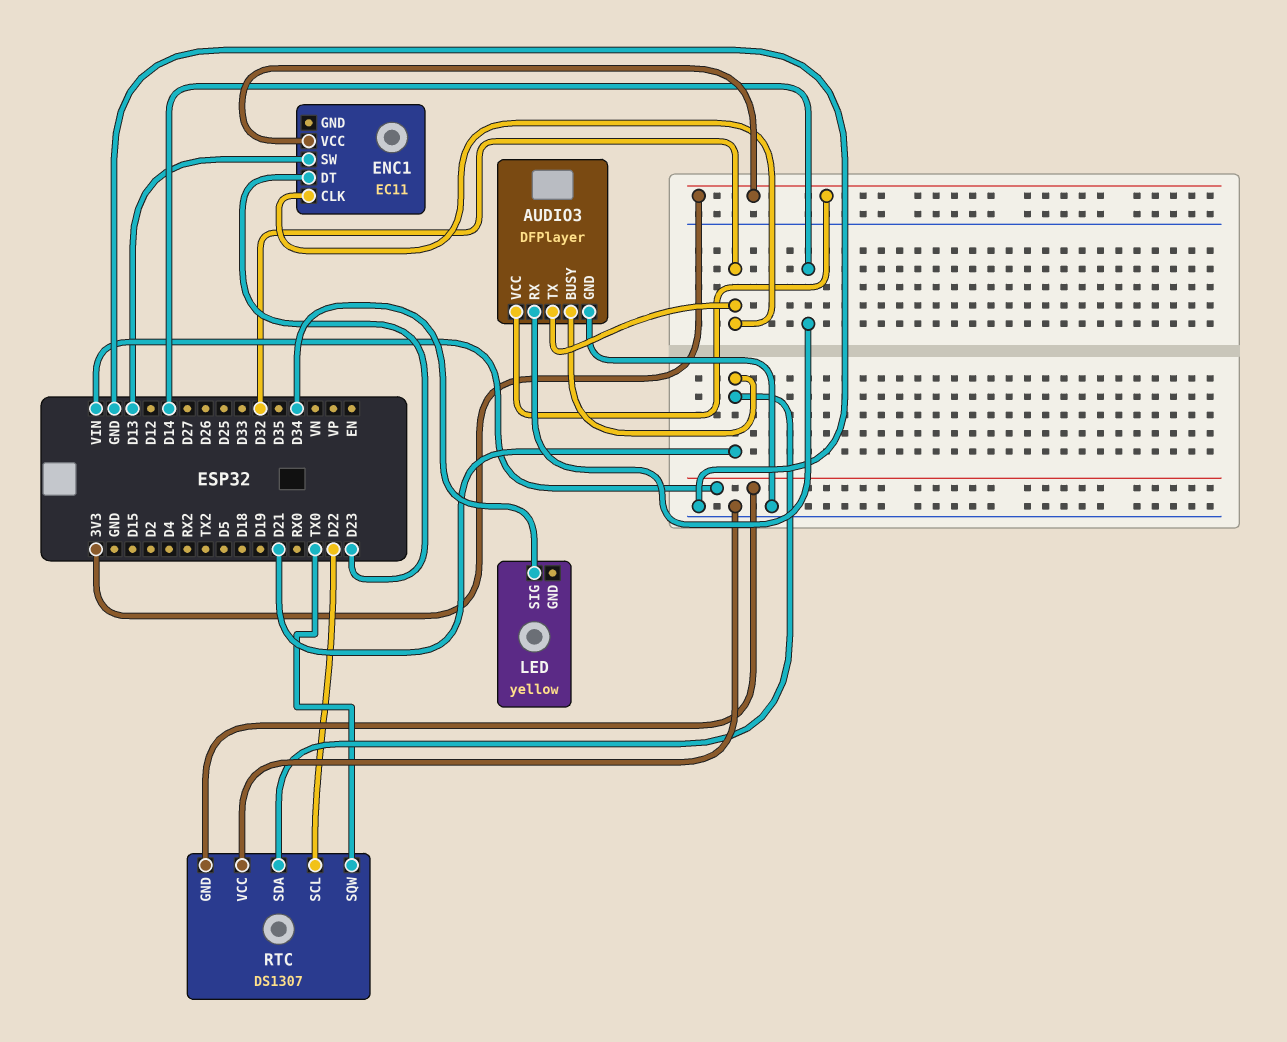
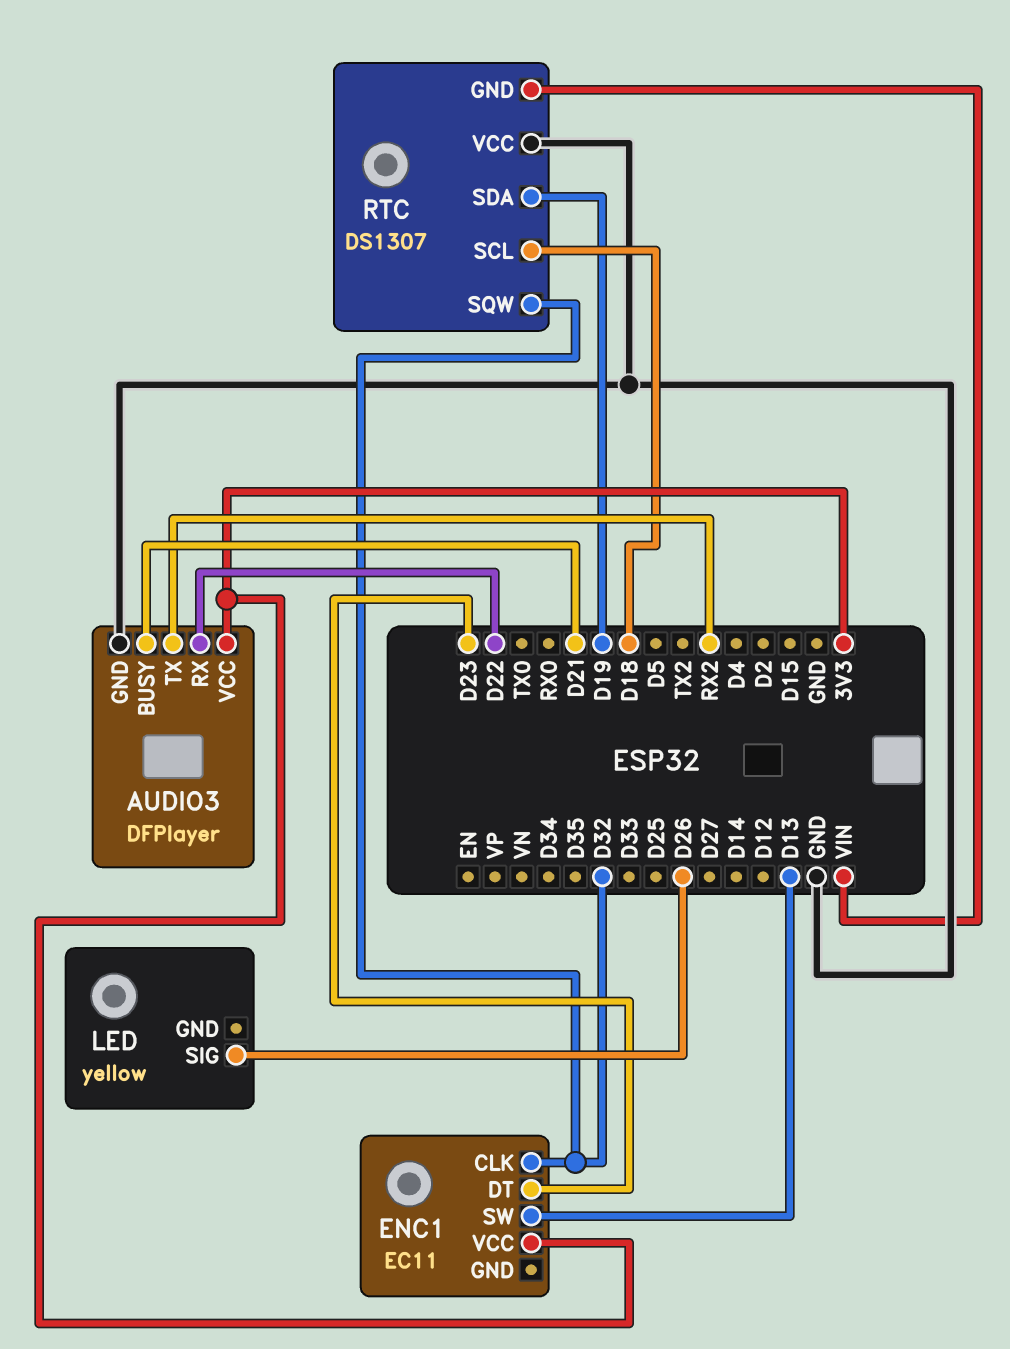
AUDIO3 pin RX: D14 -> D22
AUDIO3 pin TX: D32 -> RX2
LED pin SIG: D34 -> D26
RTC pin SCL: D22 -> D18
RTC pin SDA: D21 -> D19
RTC pin SQW: TX0 -> D32

